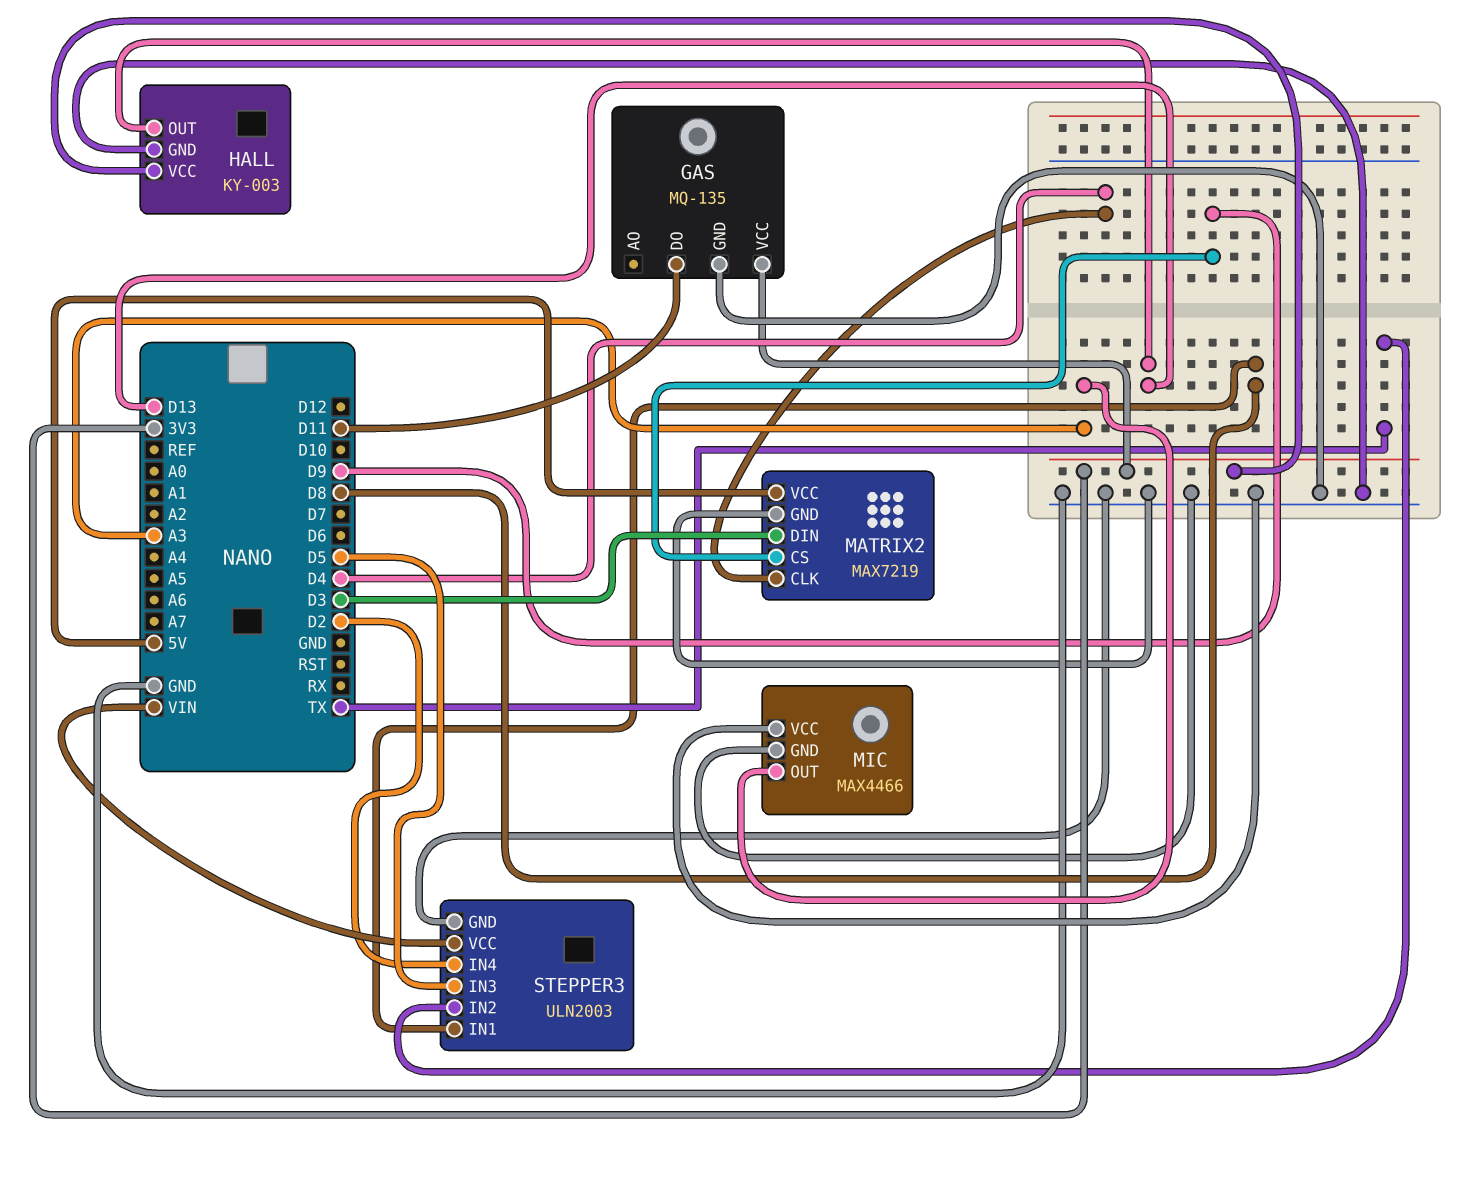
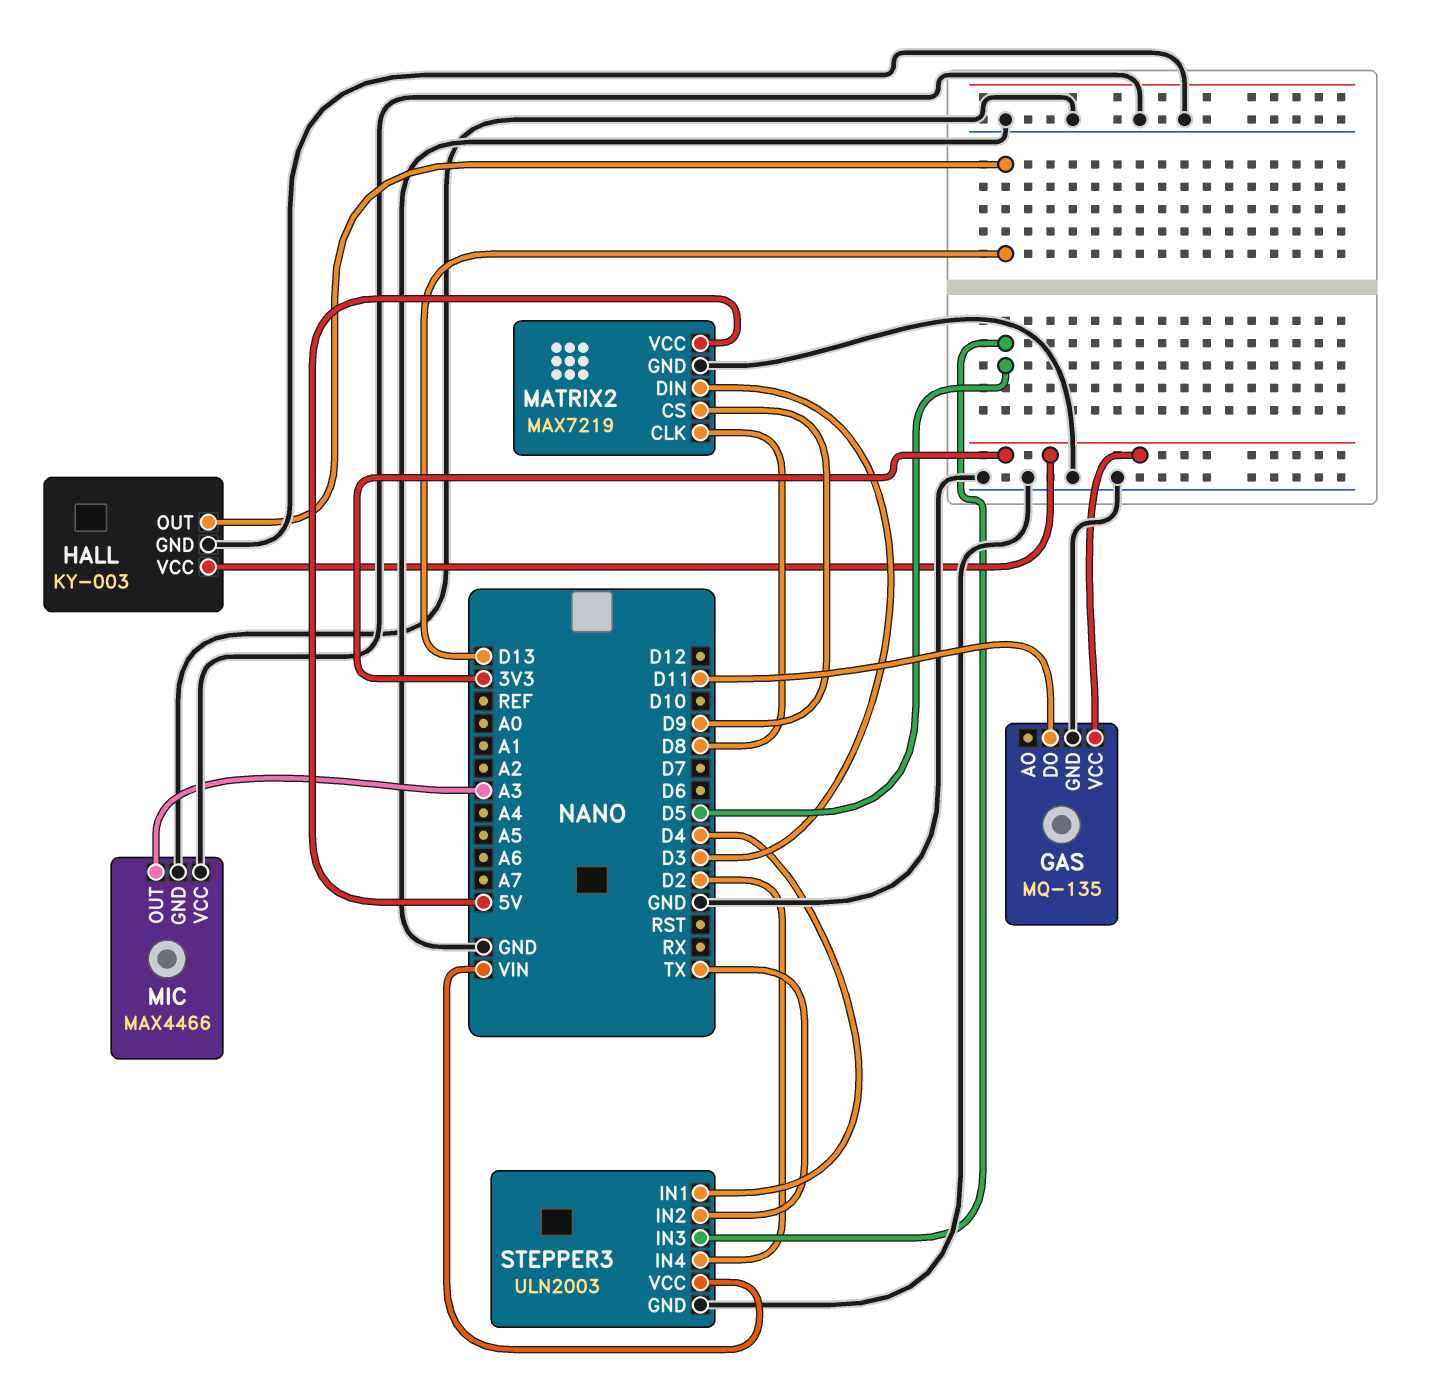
MATRIX2 pin CLK: D4 -> D8
STEPPER3 pin IN1: D8 -> D4

